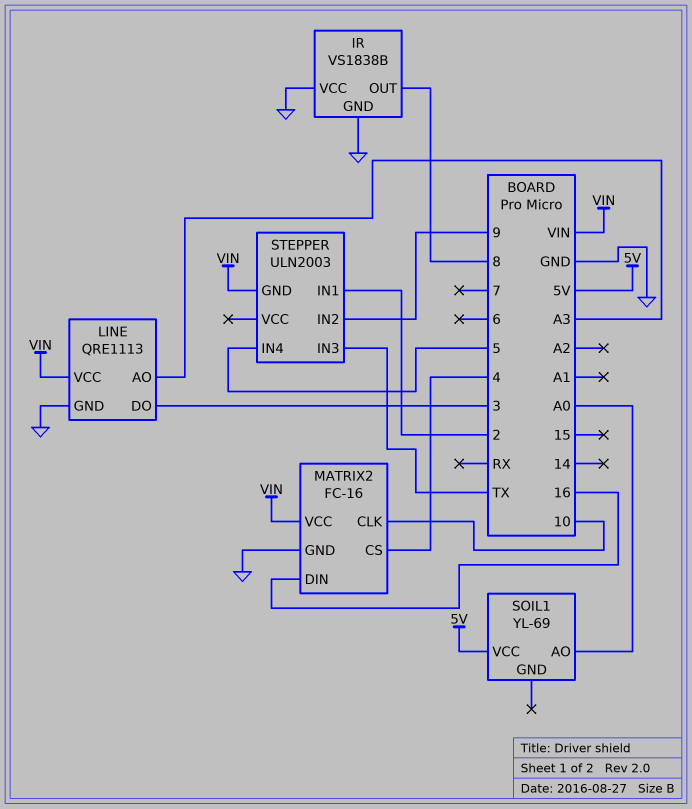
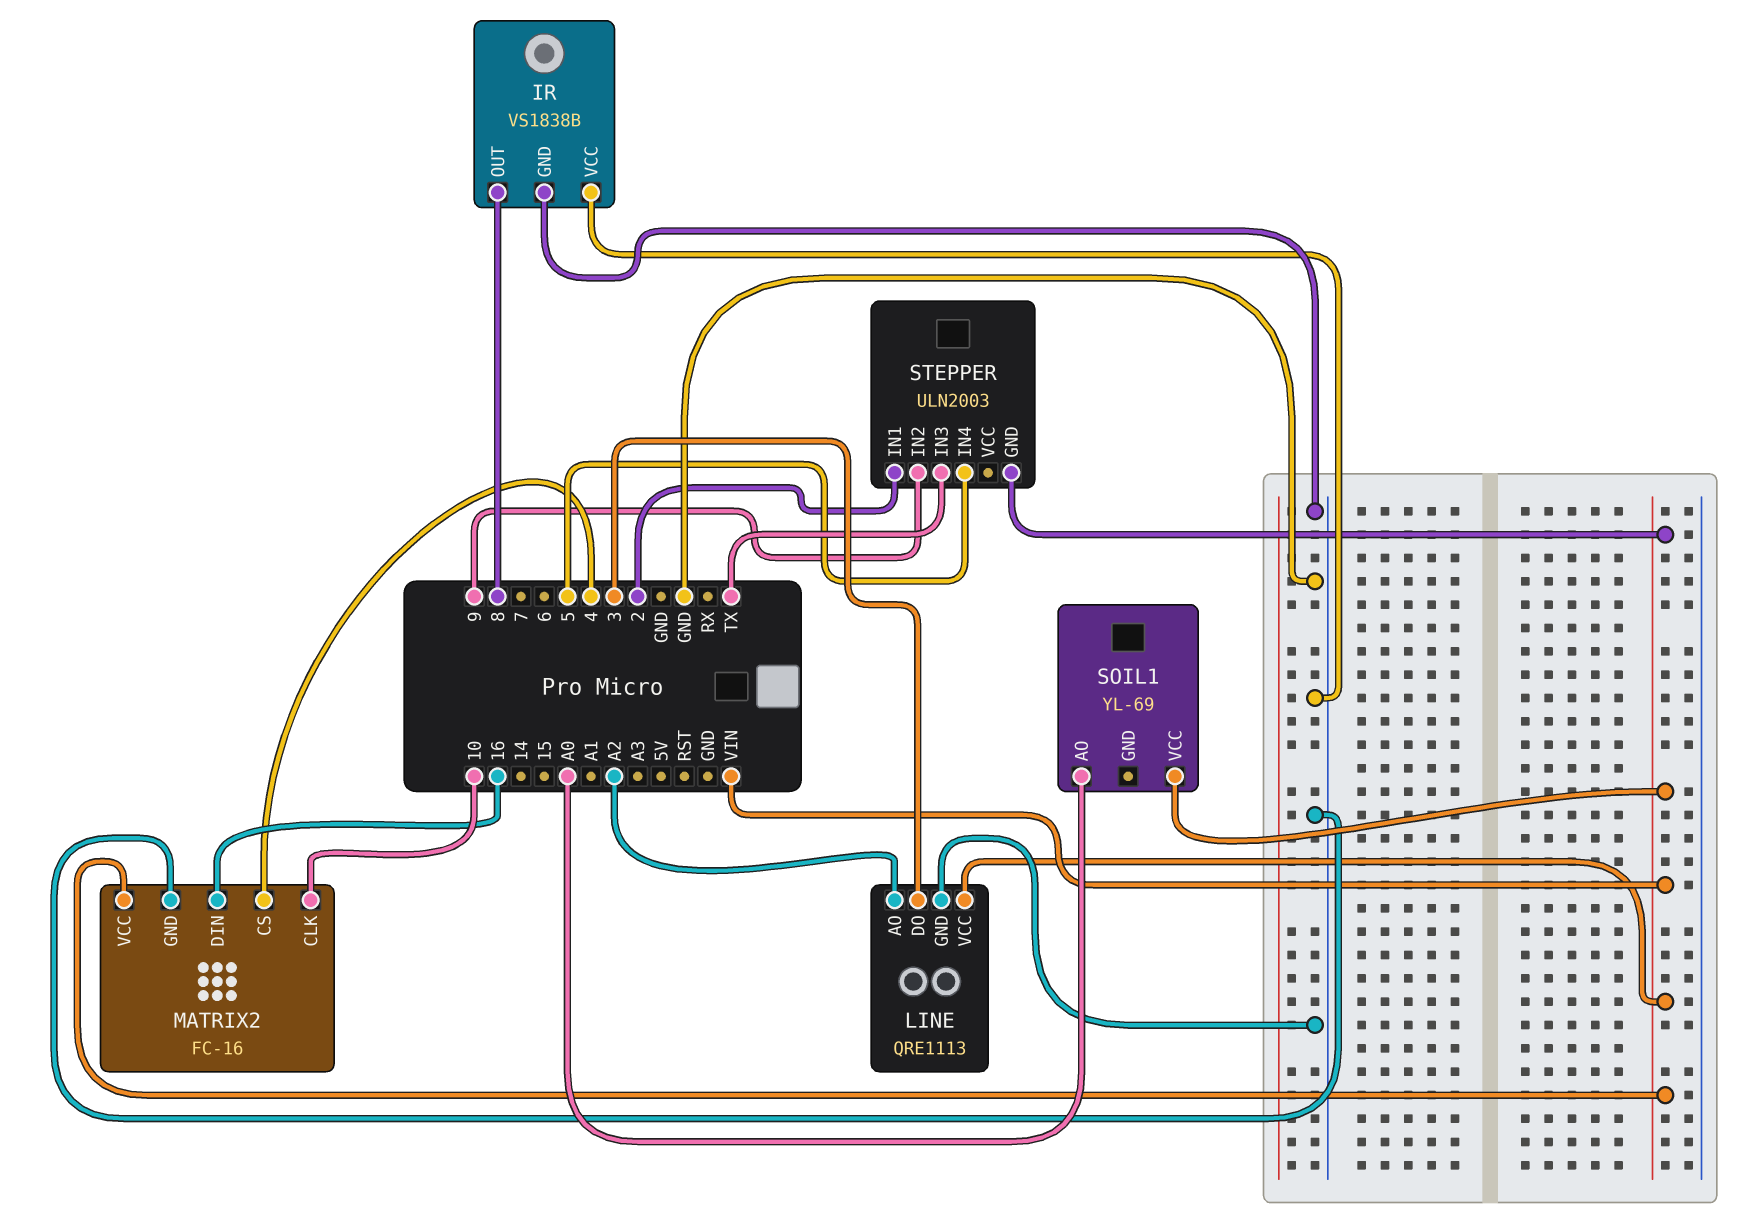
LINE pin AO: A3 -> A2
SOIL1 pin VCC: 5V -> VIN

